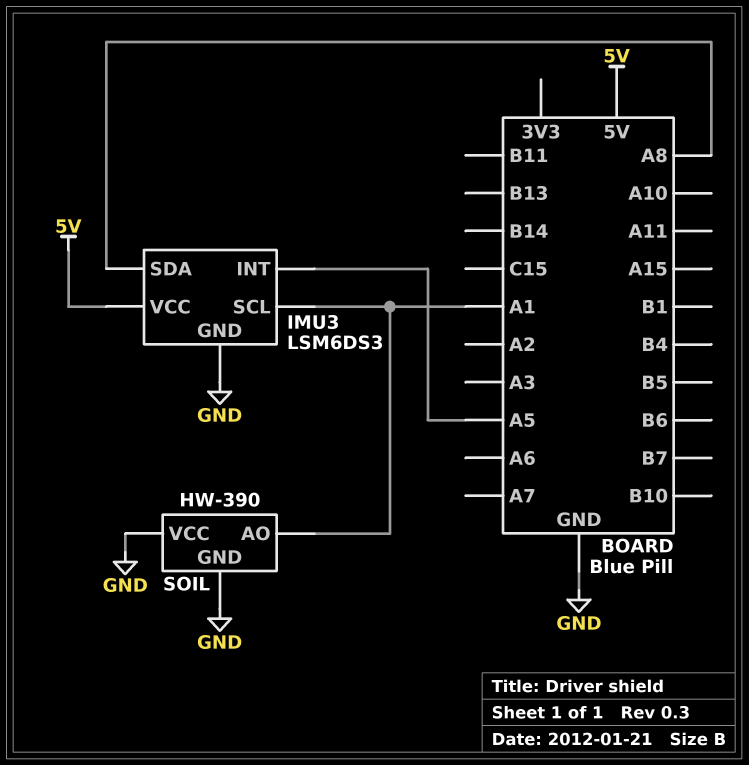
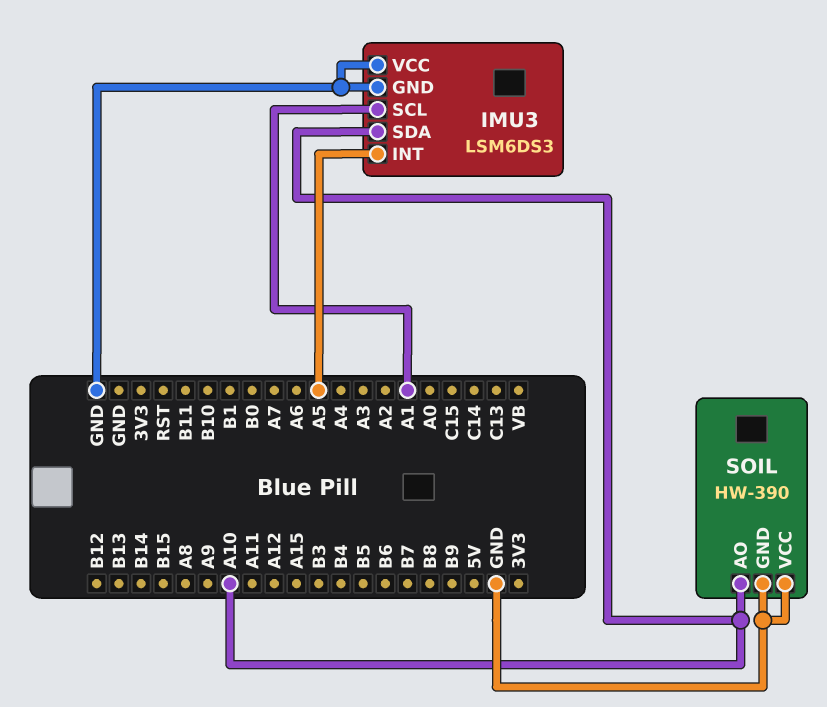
IMU3 pin SDA: A8 -> A10
IMU3 pin VCC: 5V -> GND
SOIL pin AO: A1 -> A10

